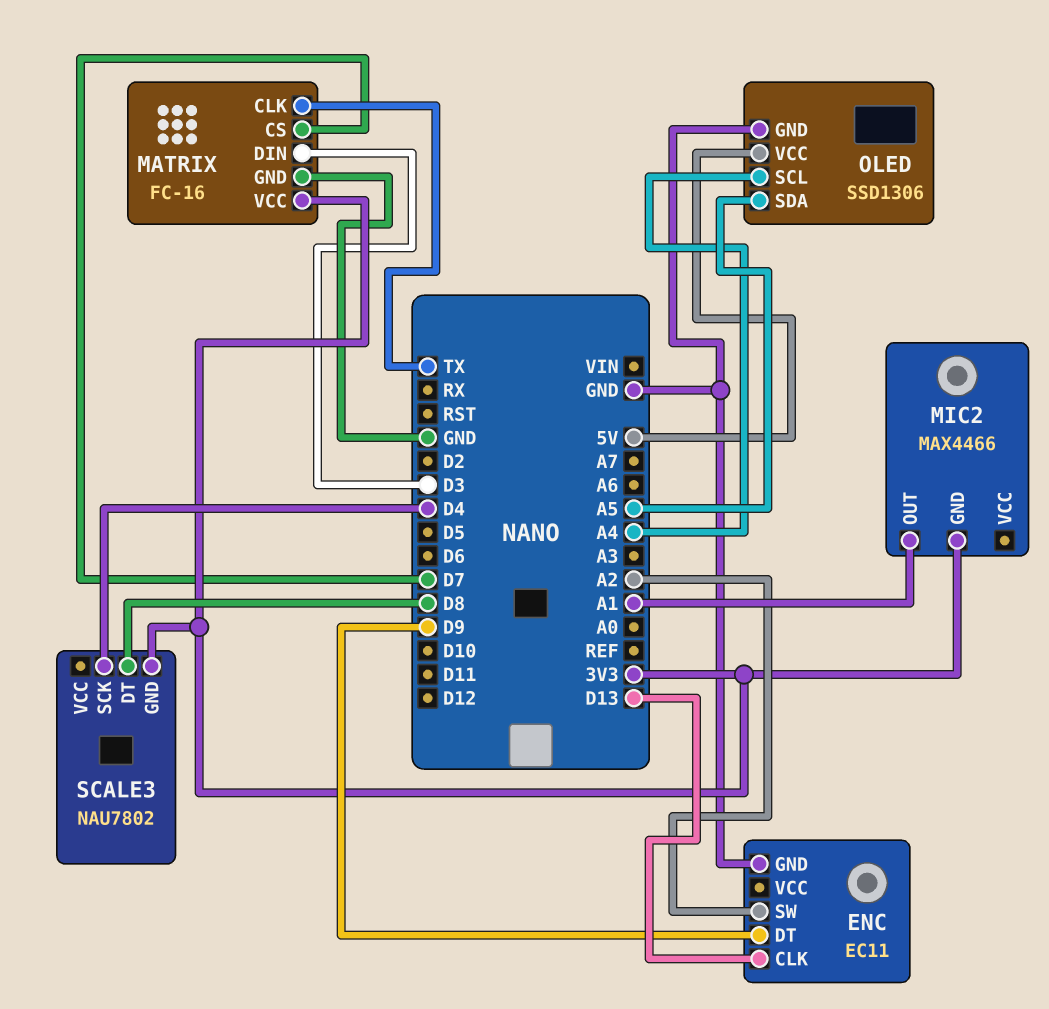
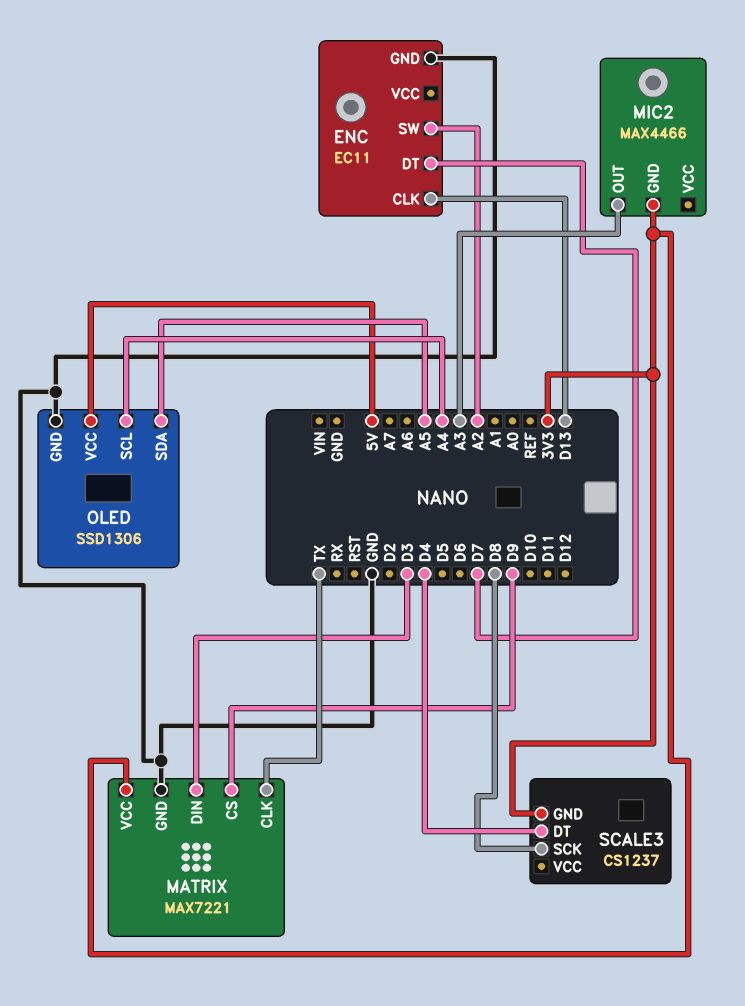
ENC pin DT: D9 -> D7
MATRIX: FC-16 -> MAX7221
MATRIX pin CS: D7 -> D9
MIC2 pin OUT: A1 -> A3
SCALE3: NAU7802 -> CS1237
SCALE3 pin DT: D8 -> D4
SCALE3 pin SCK: D4 -> D8

